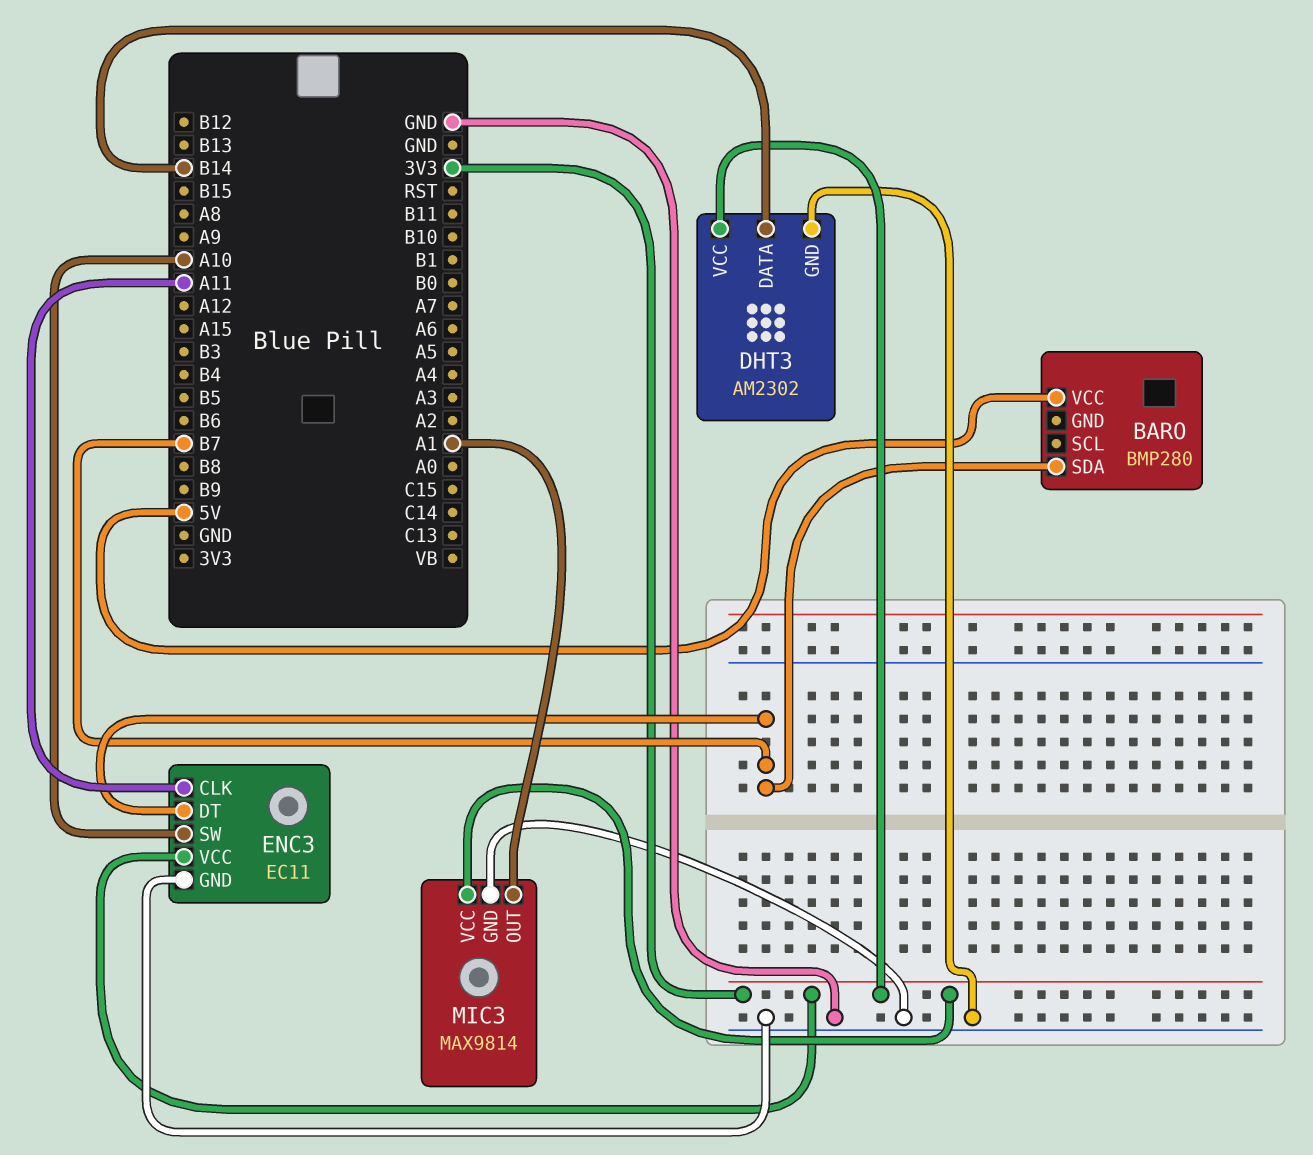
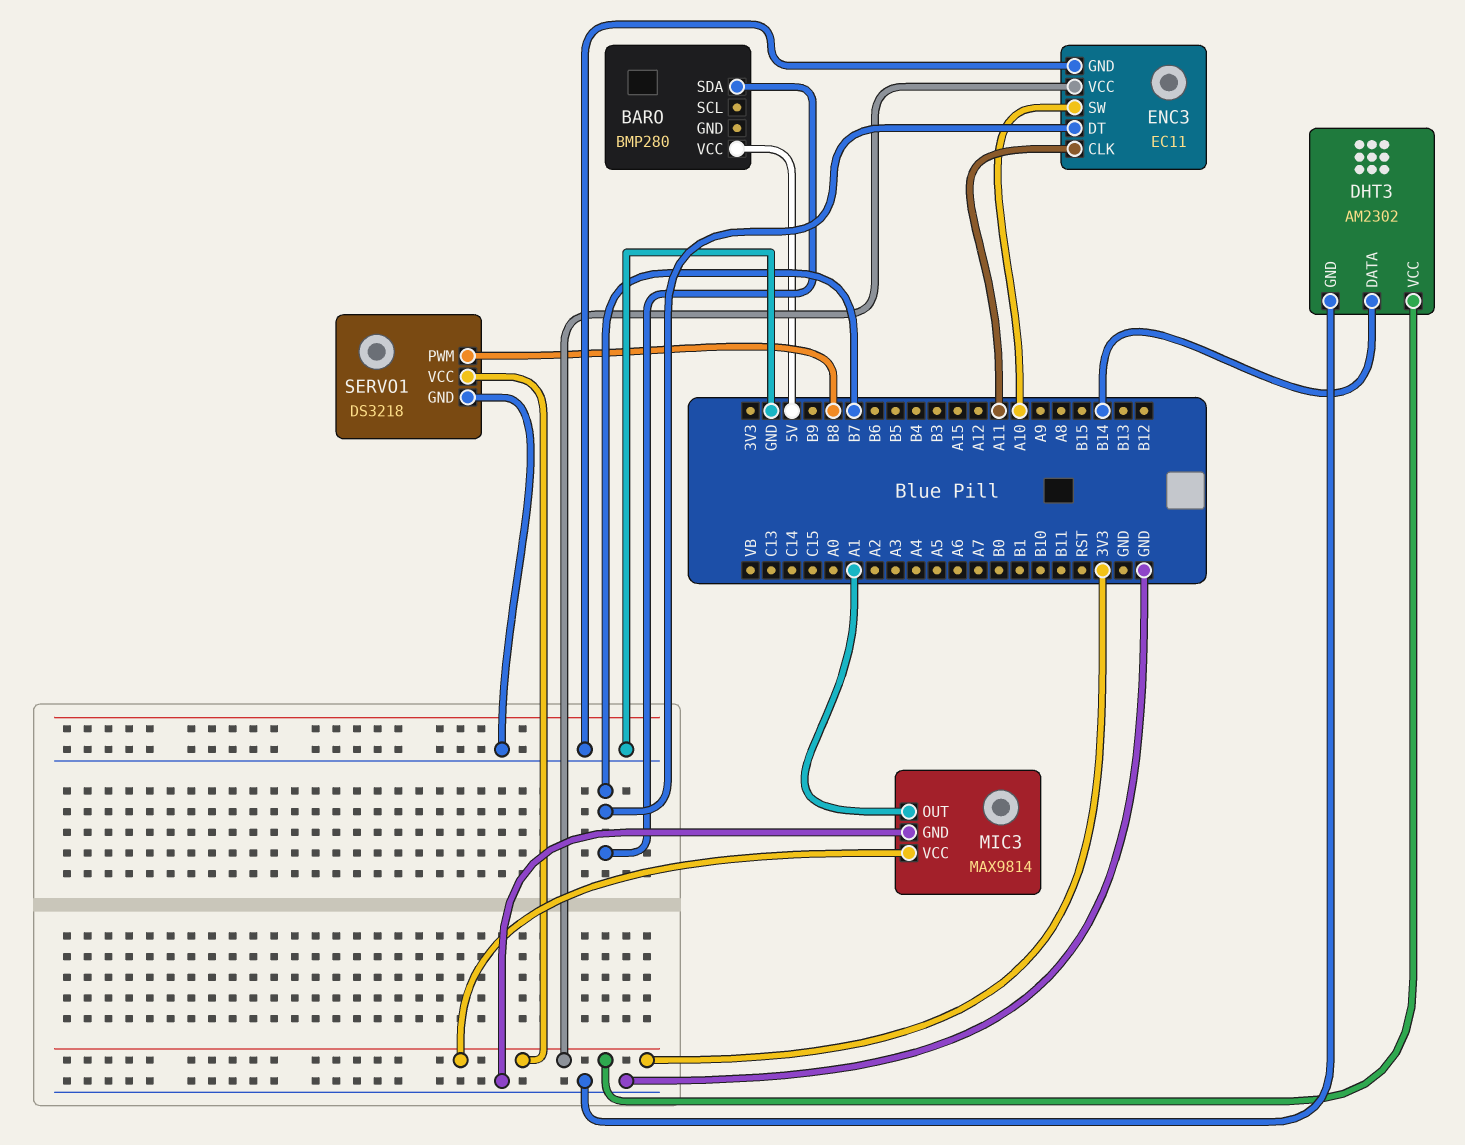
SERVO1: none -> DS3218
SERVO1 pin GND: none -> GND
SERVO1 pin PWM: none -> B8
SERVO1 pin VCC: none -> 3V3

